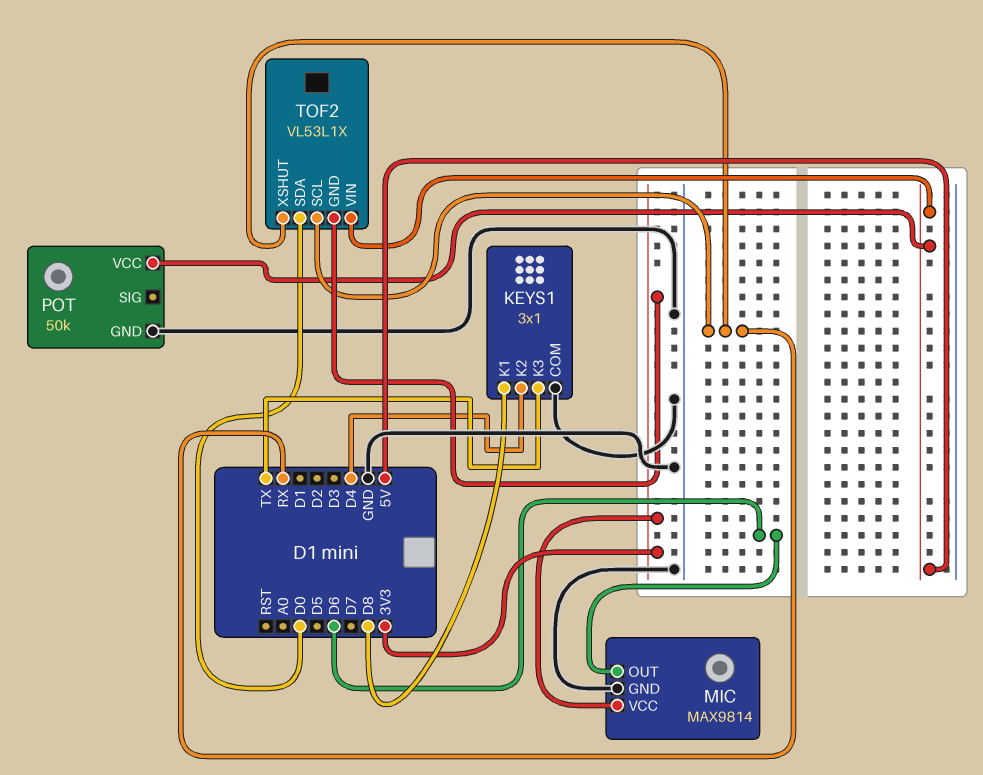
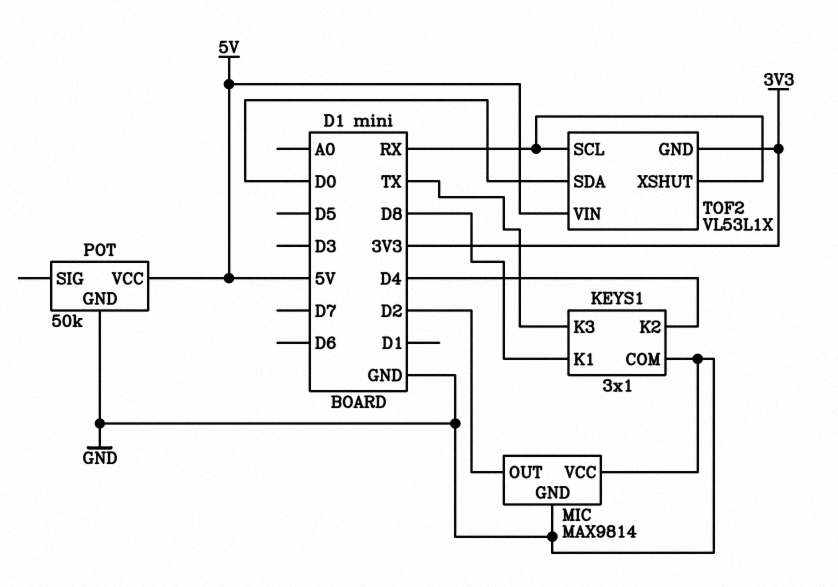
MIC pin OUT: D6 -> D2
MIC pin VCC: 3V3 -> GND

